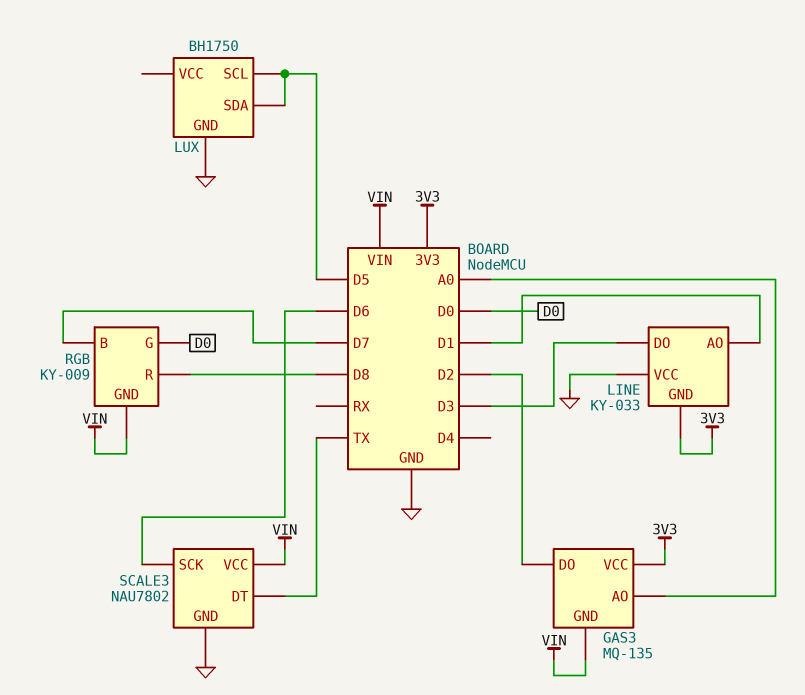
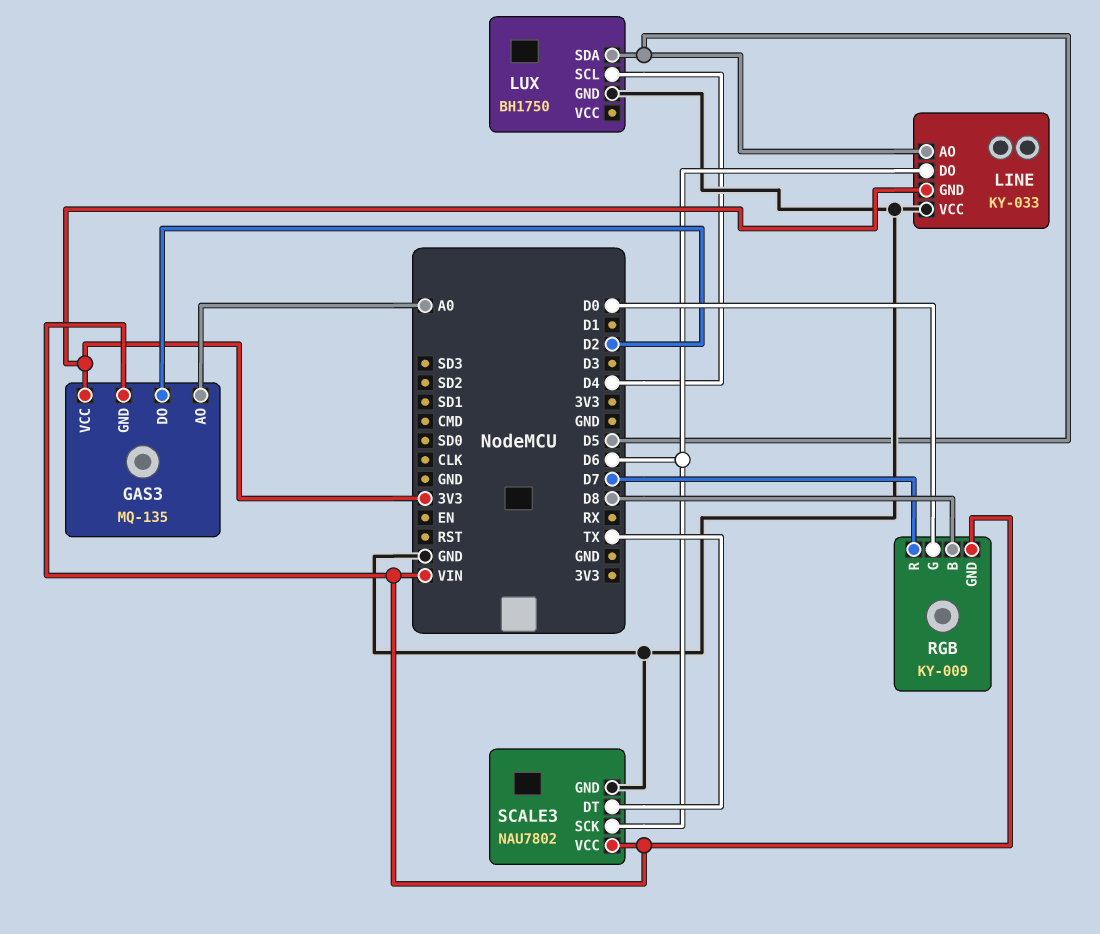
LINE pin AO: D1 -> D5
LINE pin DO: D3 -> D6
LUX pin SCL: D5 -> D4
RGB pin B: D7 -> D8
RGB pin R: D8 -> D7

